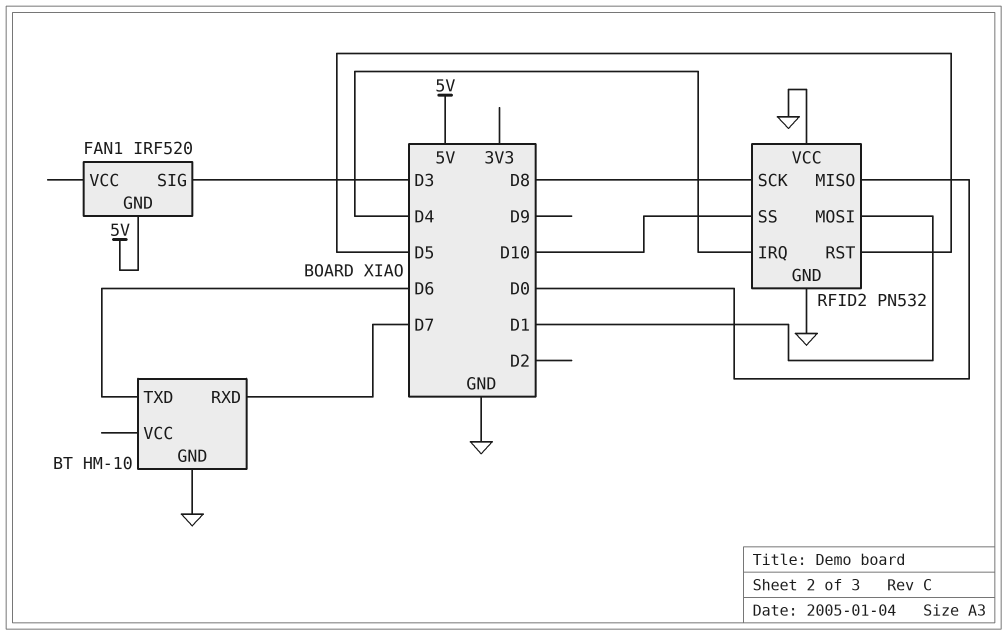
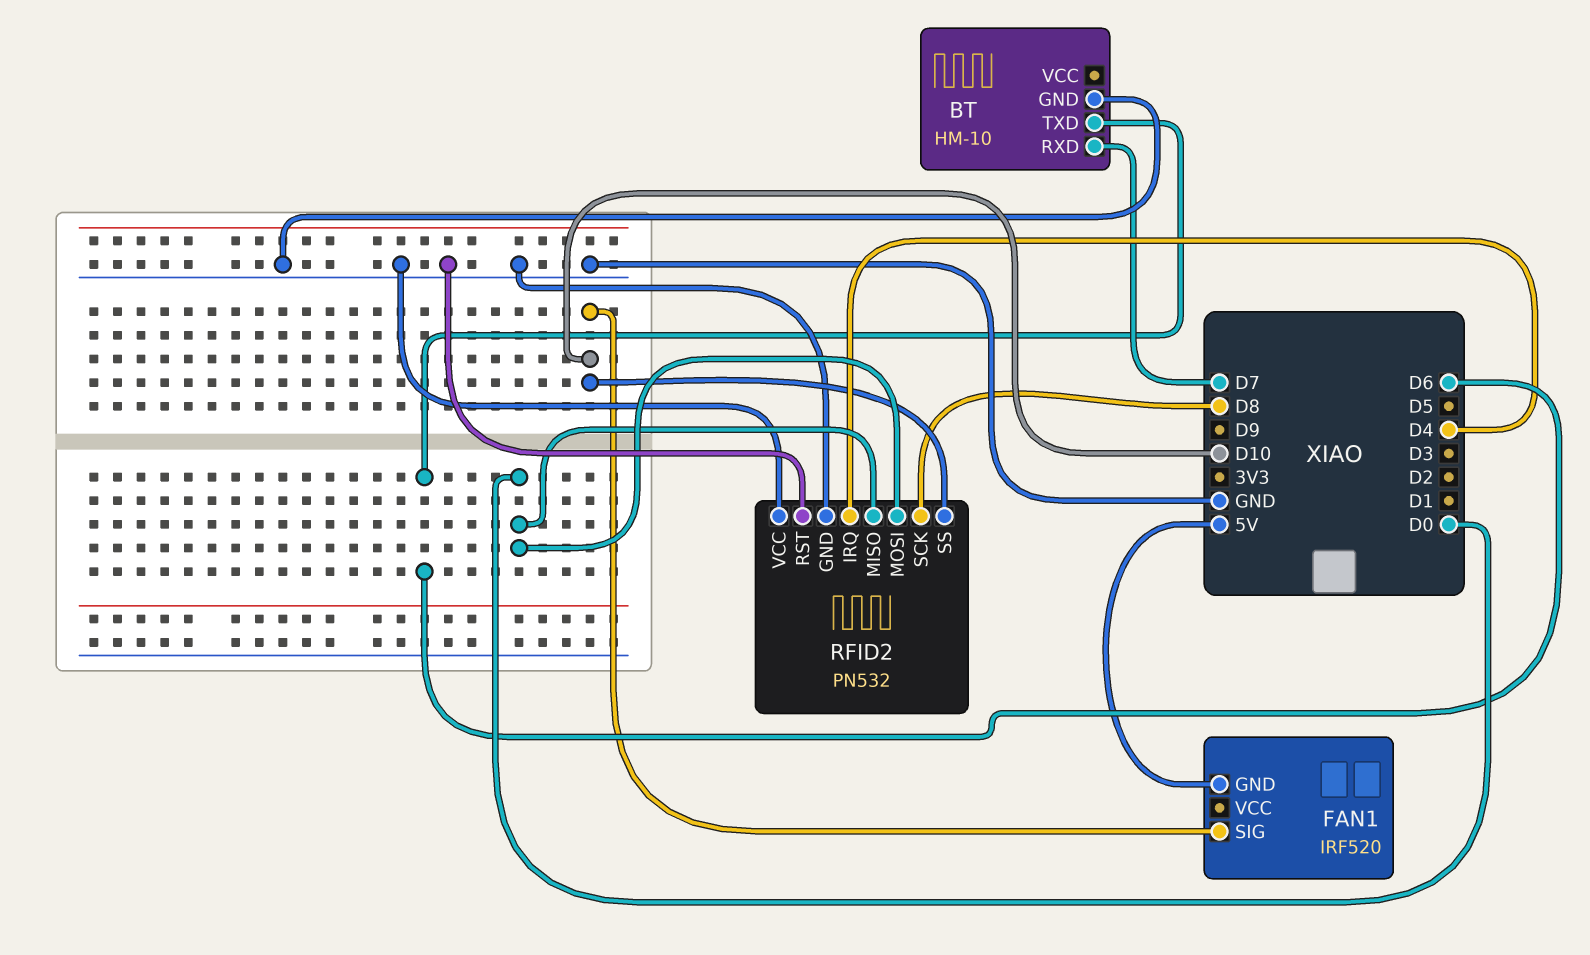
FAN1 pin SIG: D3 -> D10
RFID2 pin MOSI: D1 -> D0
RFID2 pin RST: D5 -> GND

